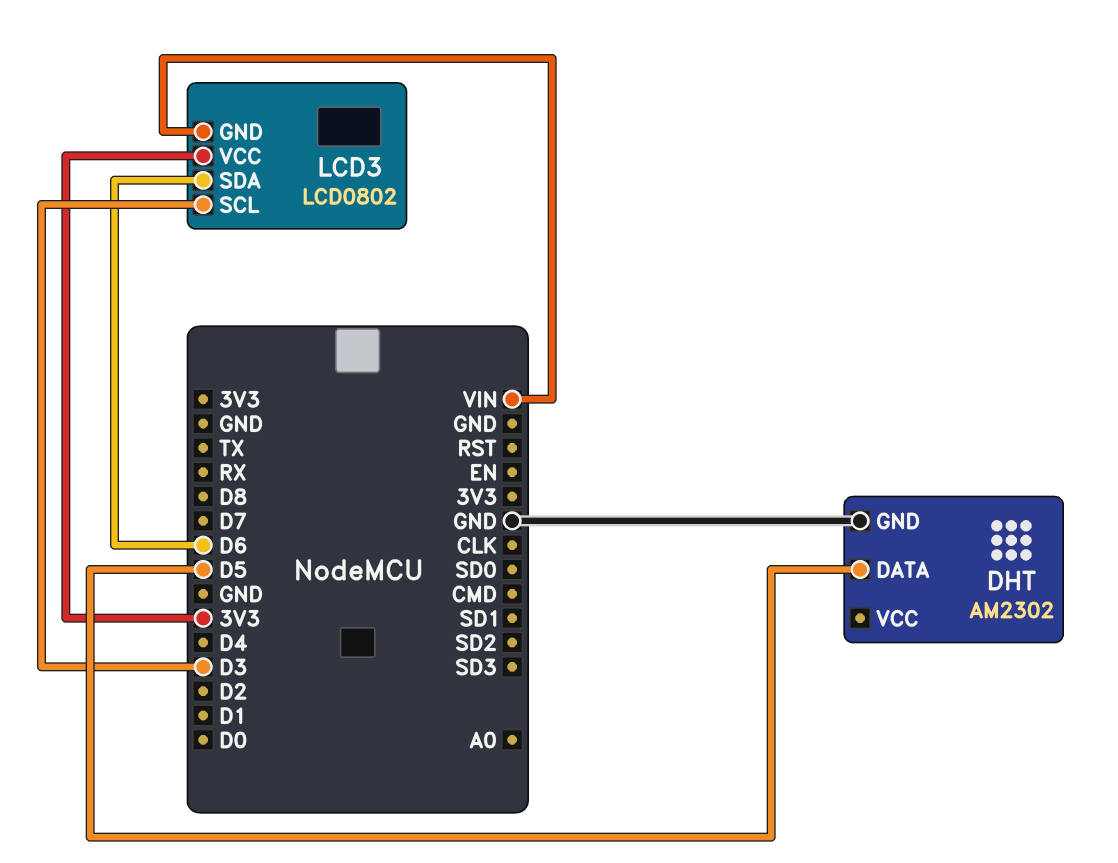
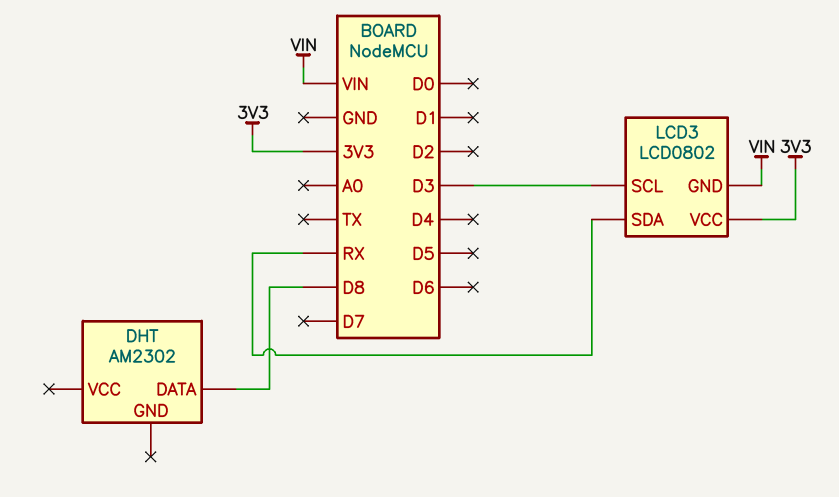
DHT pin DATA: D5 -> D8
DHT pin GND: GND -> none
LCD3 pin SDA: D6 -> RX

